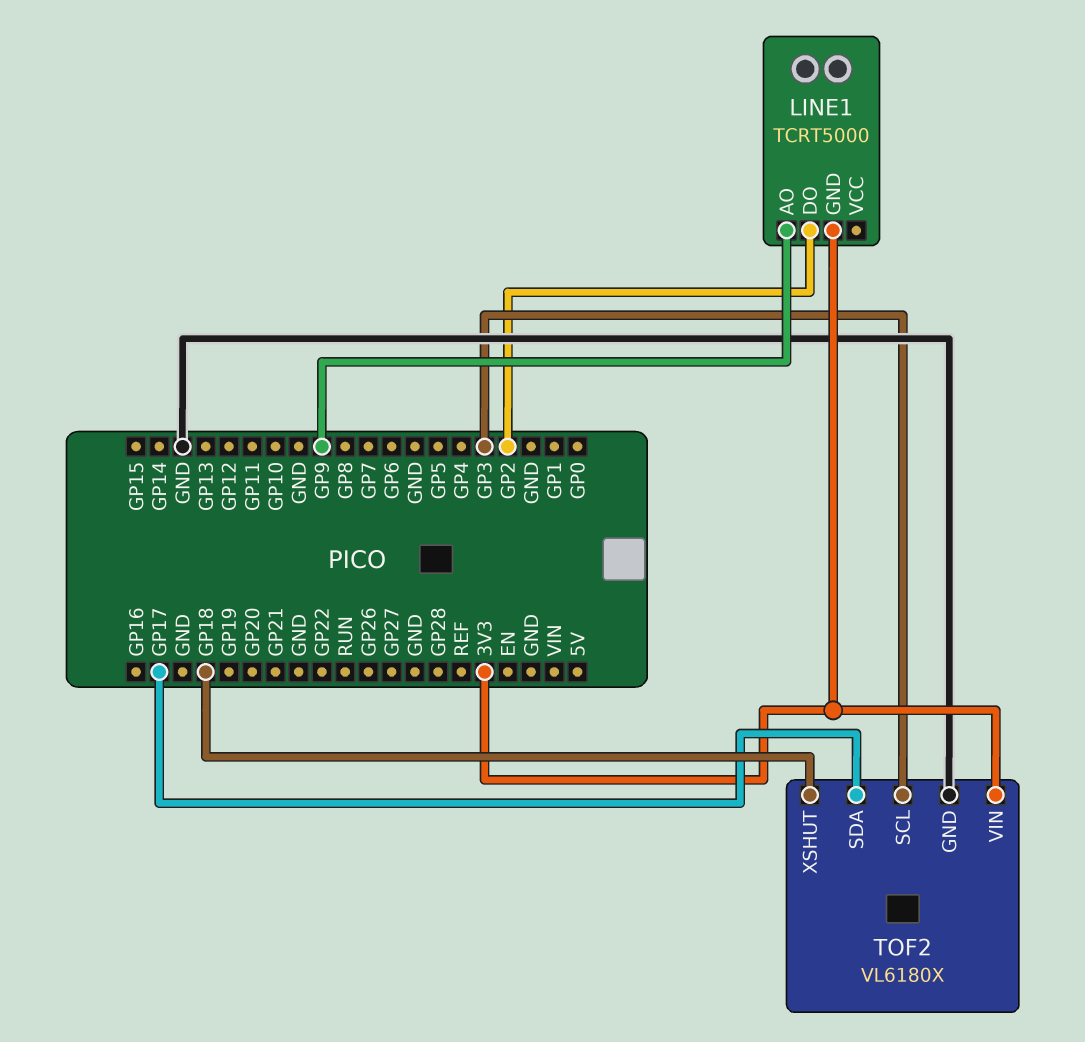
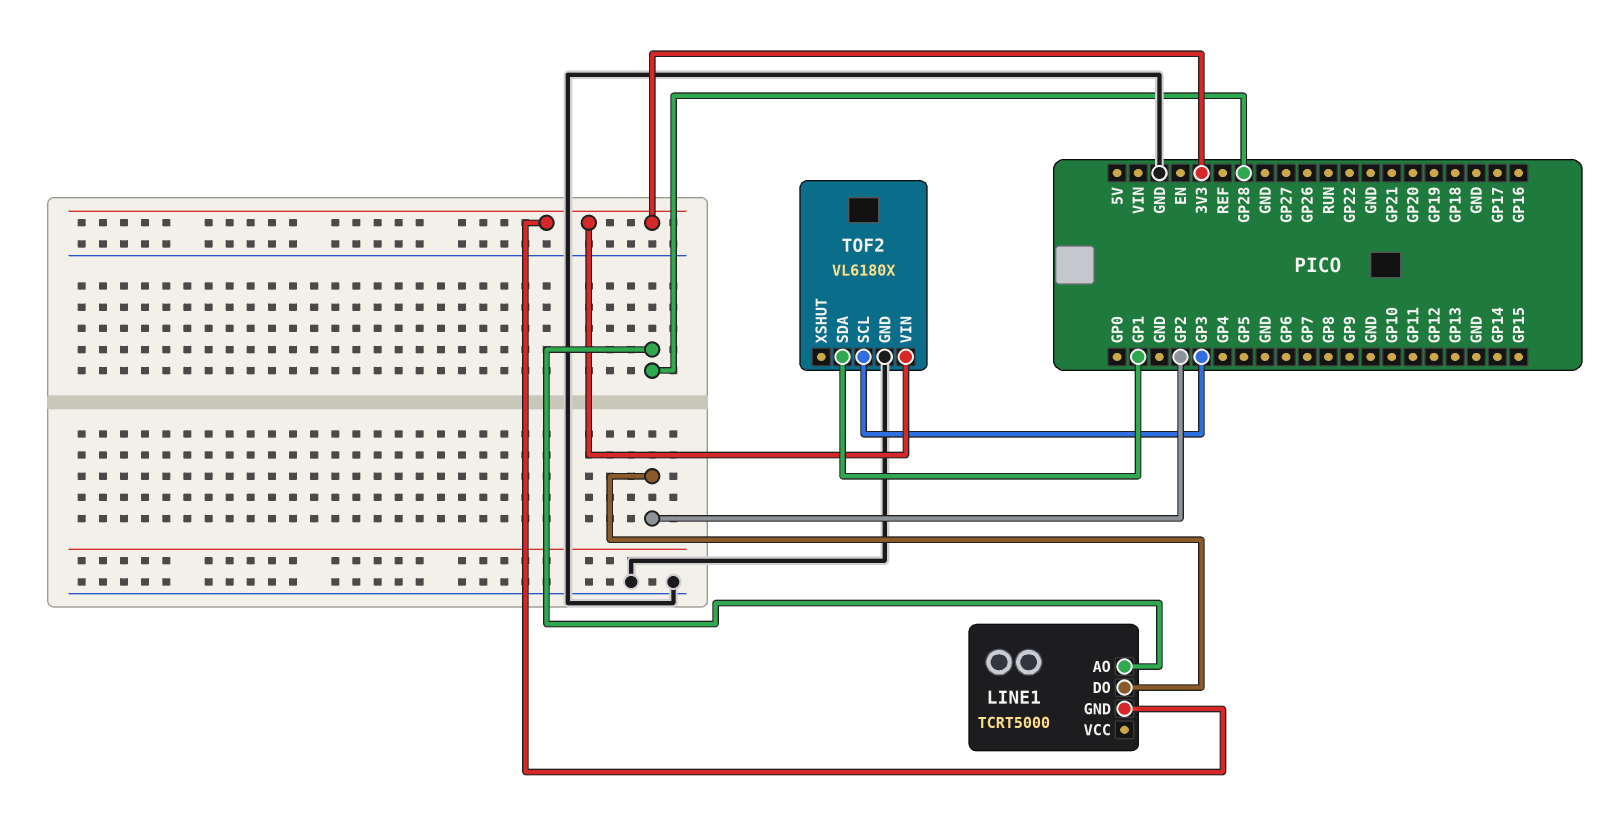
LINE1 pin AO: GP9 -> GP28
TOF2 pin SDA: GP17 -> GP1
TOF2 pin XSHUT: GP18 -> none

